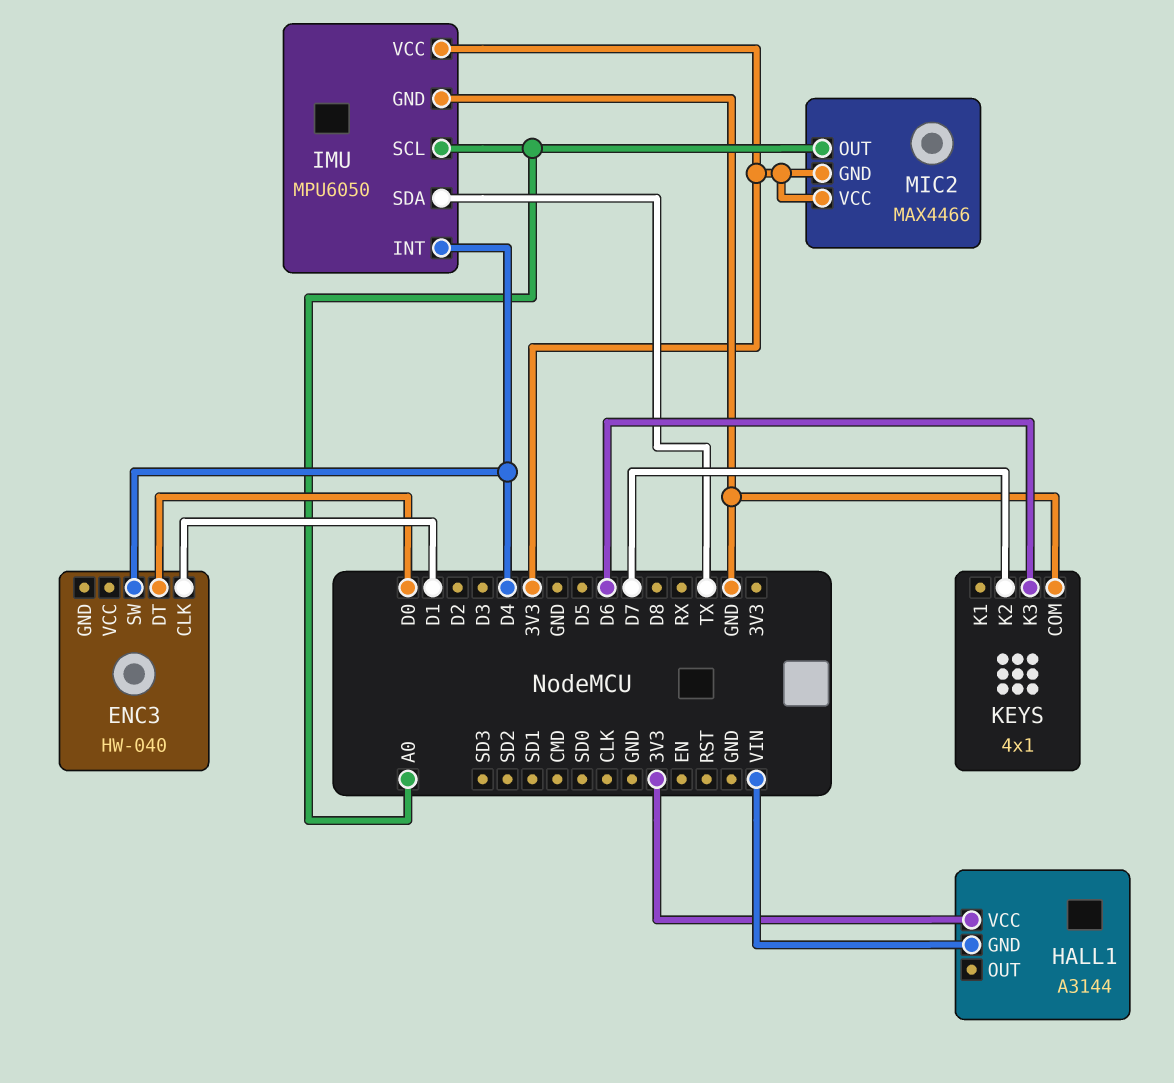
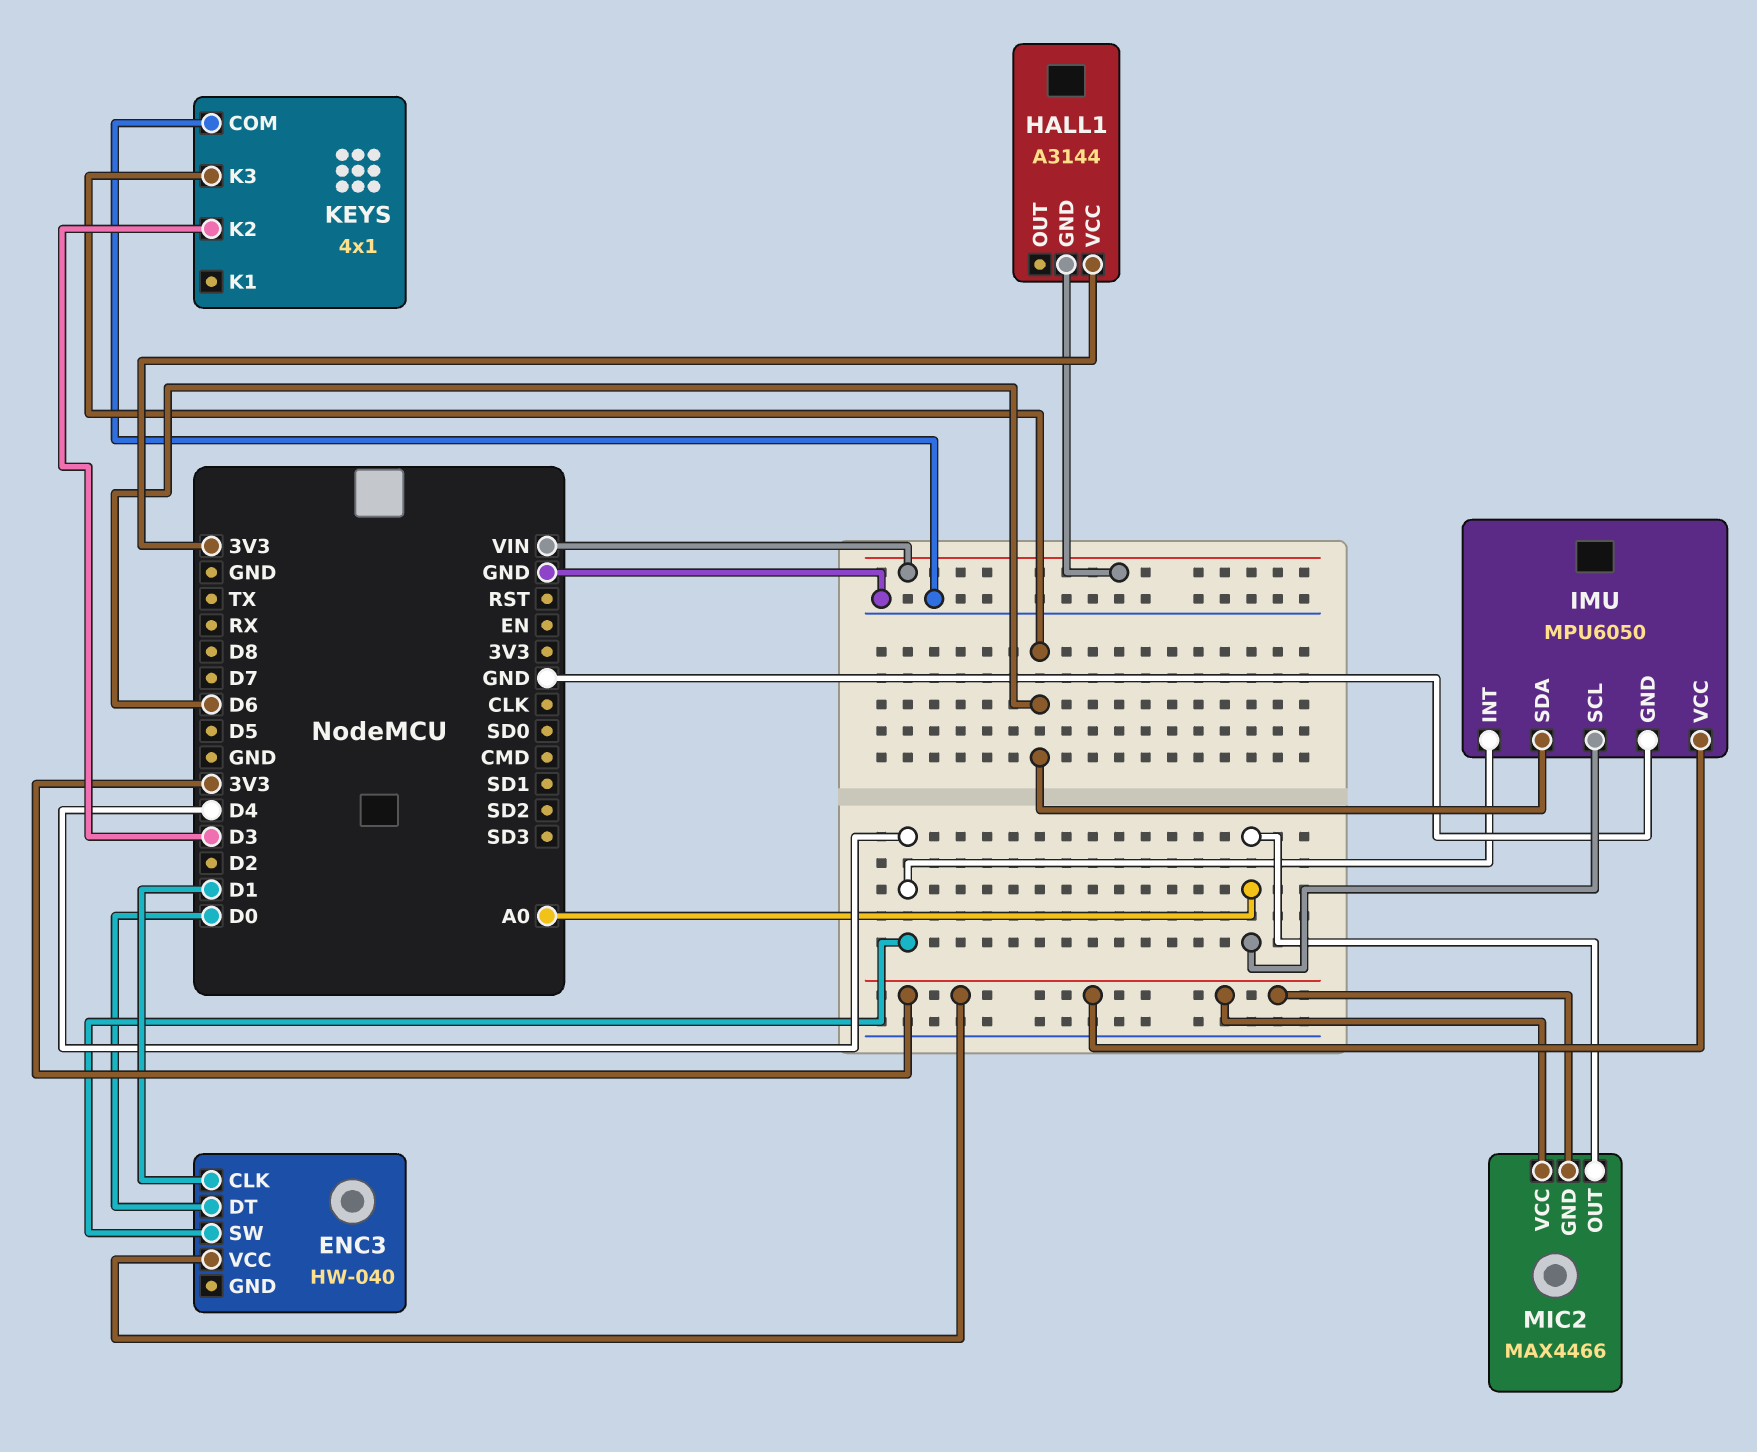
ENC3 pin VCC: none -> 3V3
IMU pin SDA: TX -> D6
KEYS pin K2: D7 -> D3

